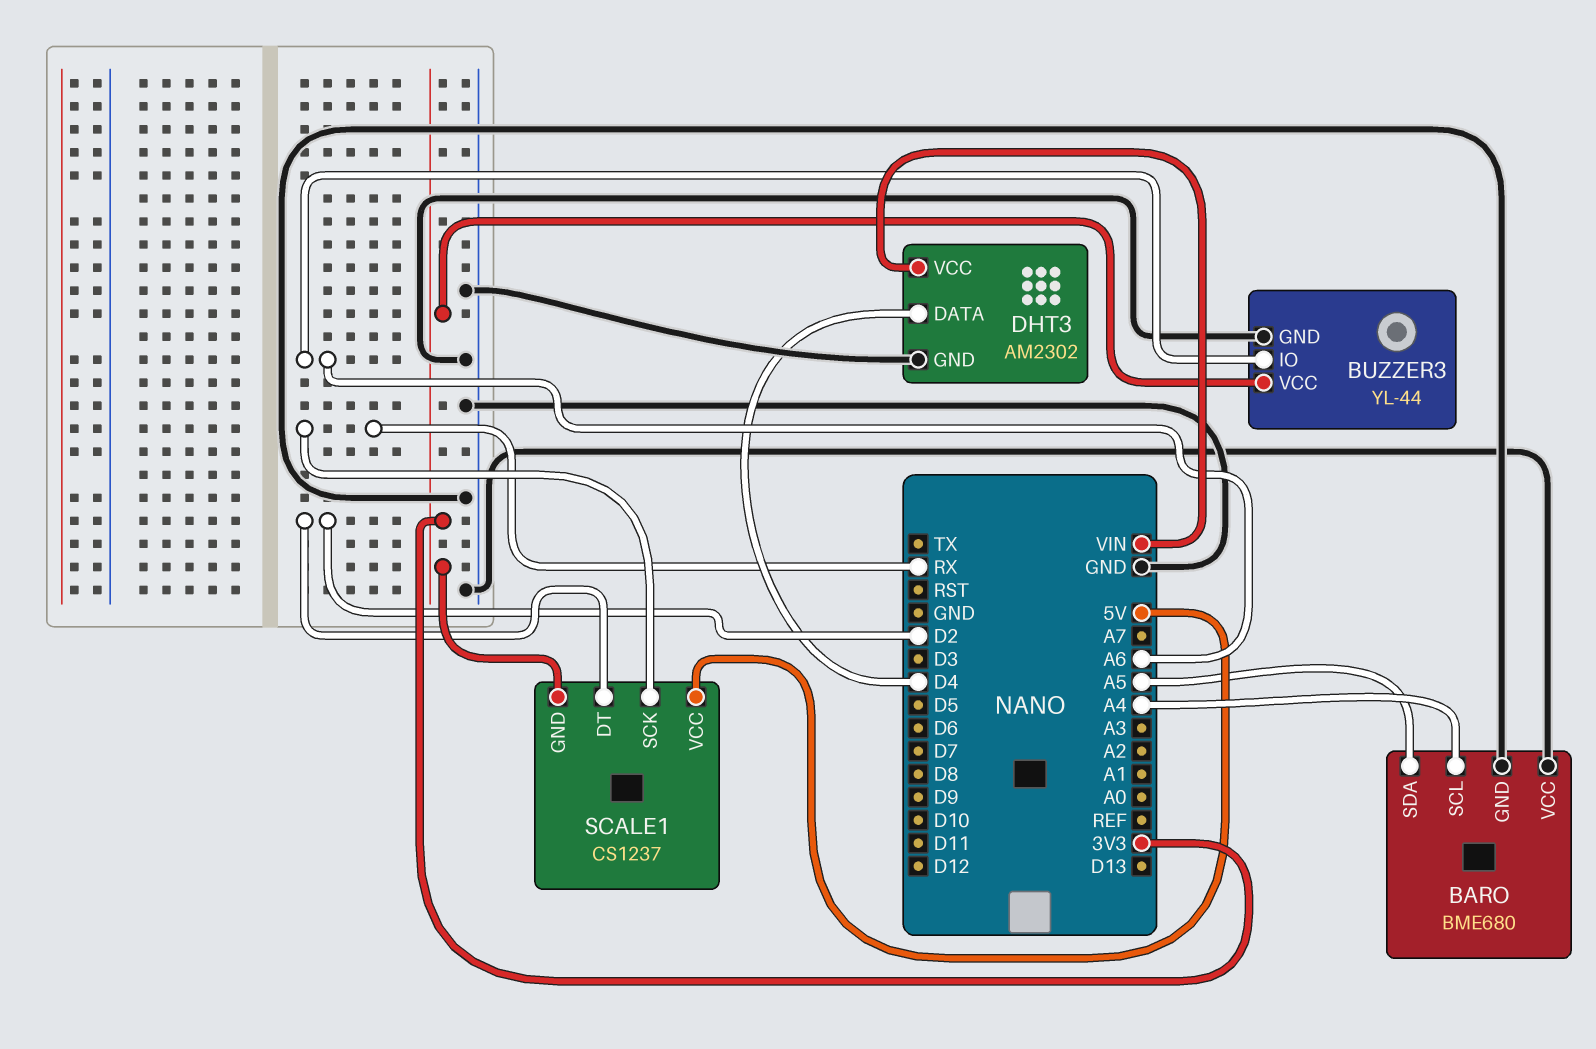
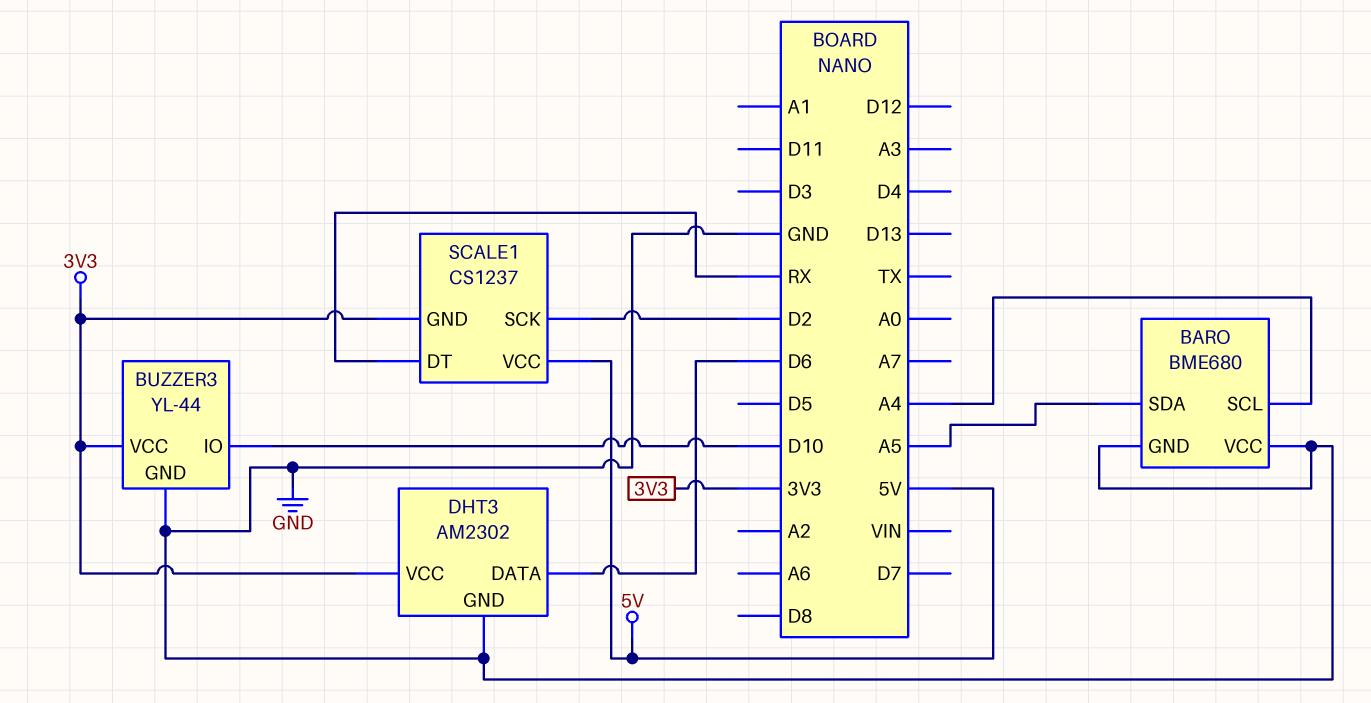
BUZZER3 pin IO: A6 -> D10
DHT3 pin DATA: D4 -> D6
DHT3 pin VCC: VIN -> 3V3
SCALE1 pin DT: D2 -> RX
SCALE1 pin SCK: RX -> D2

